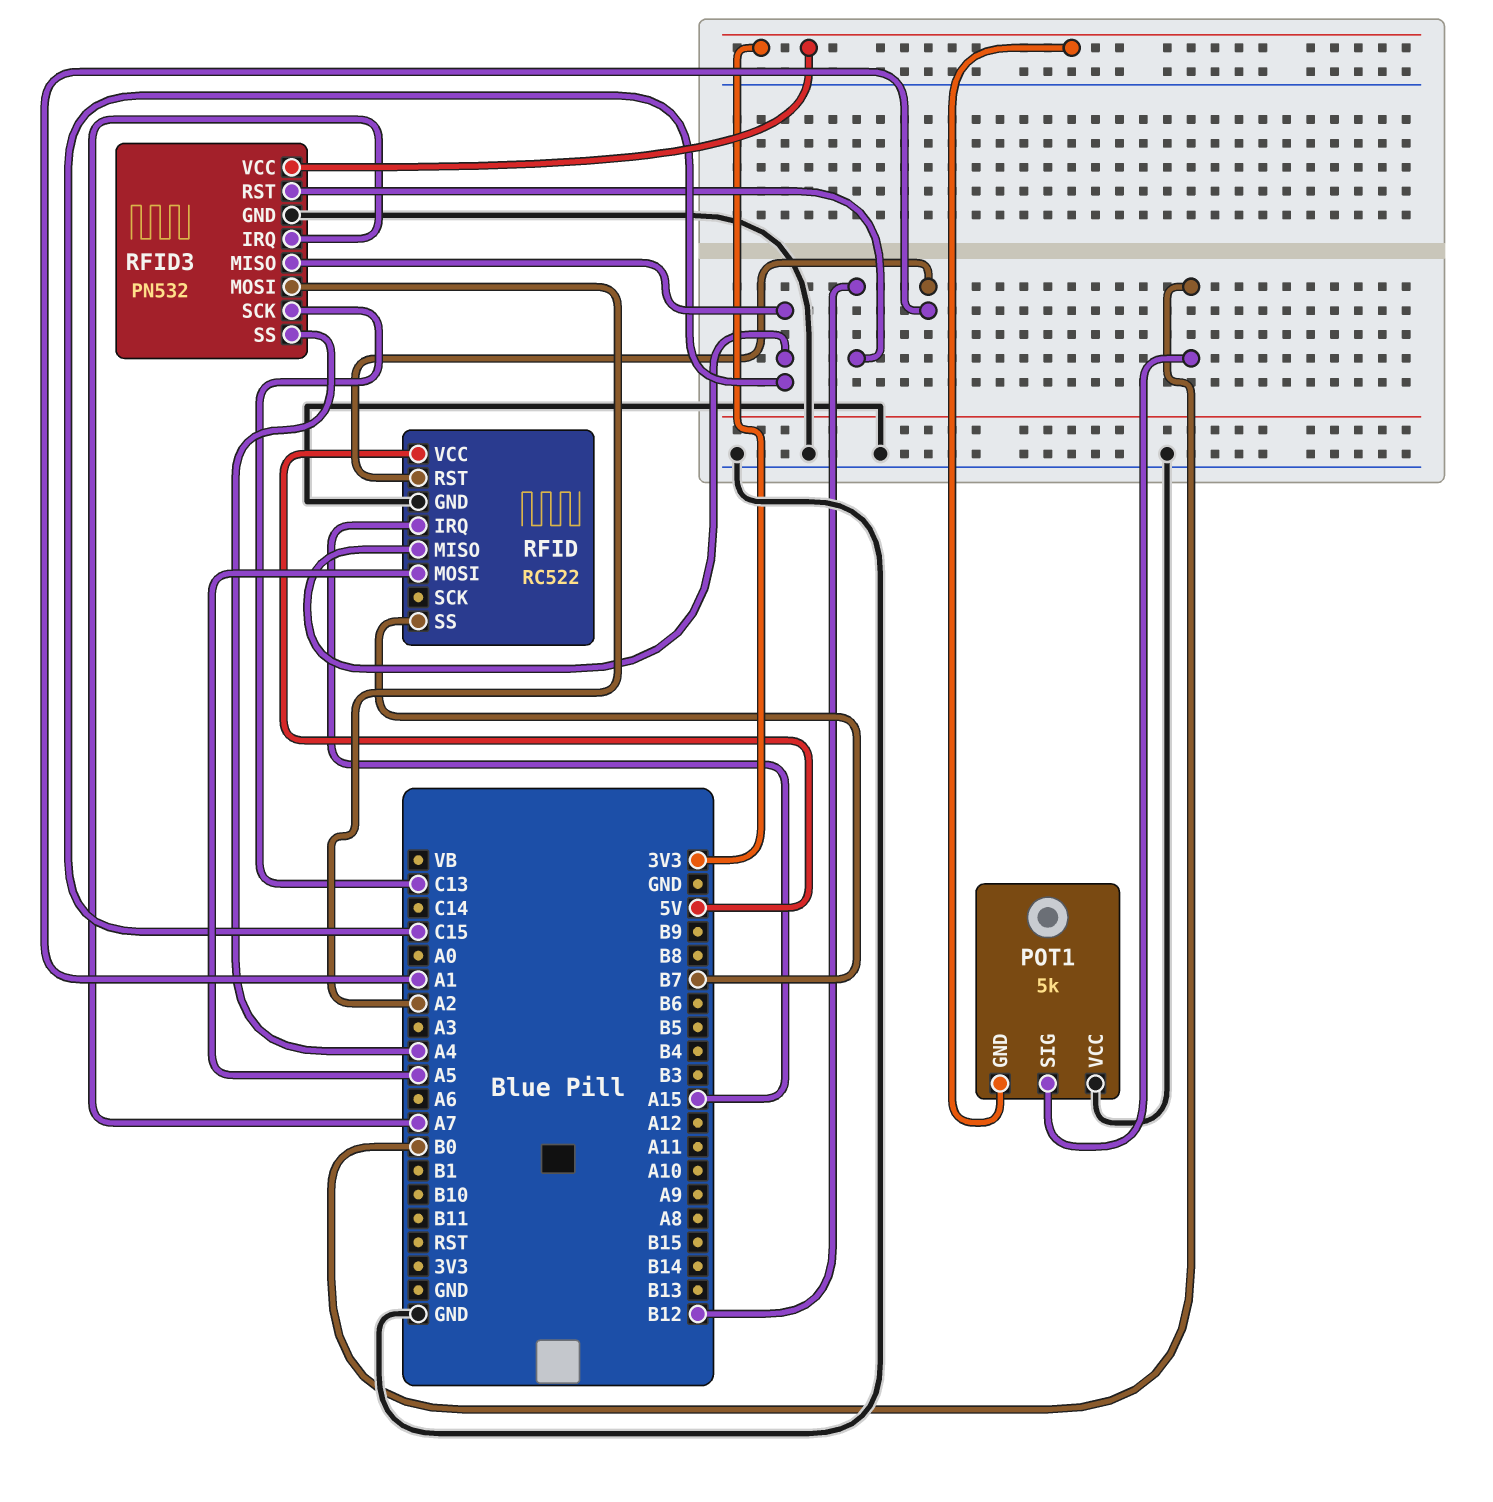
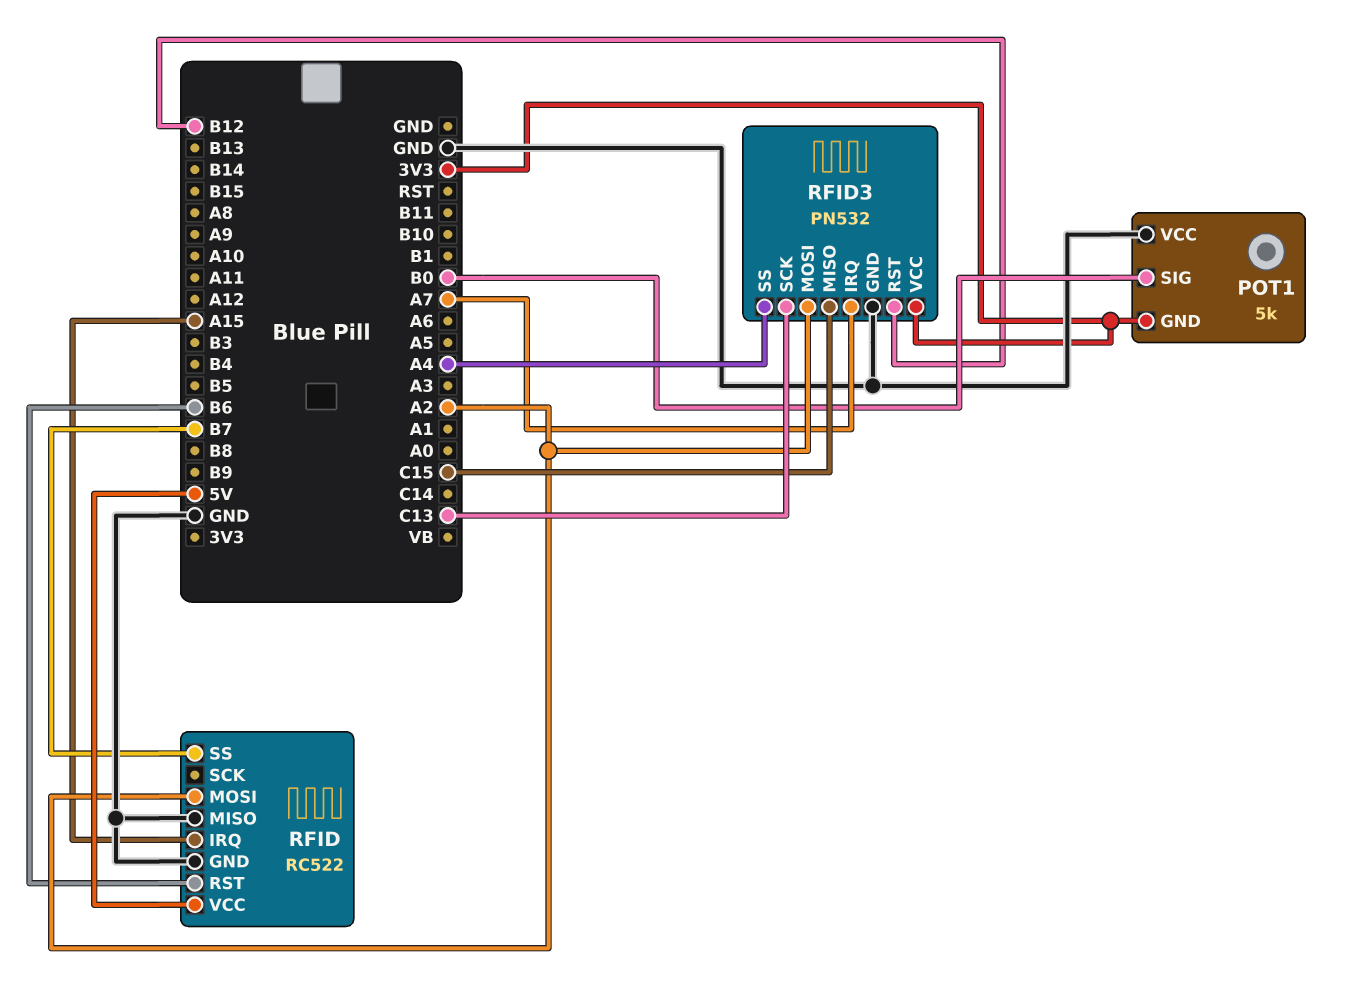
RFID pin MISO: C15 -> GND
RFID pin MOSI: A5 -> A2
RFID pin RST: A1 -> B6

